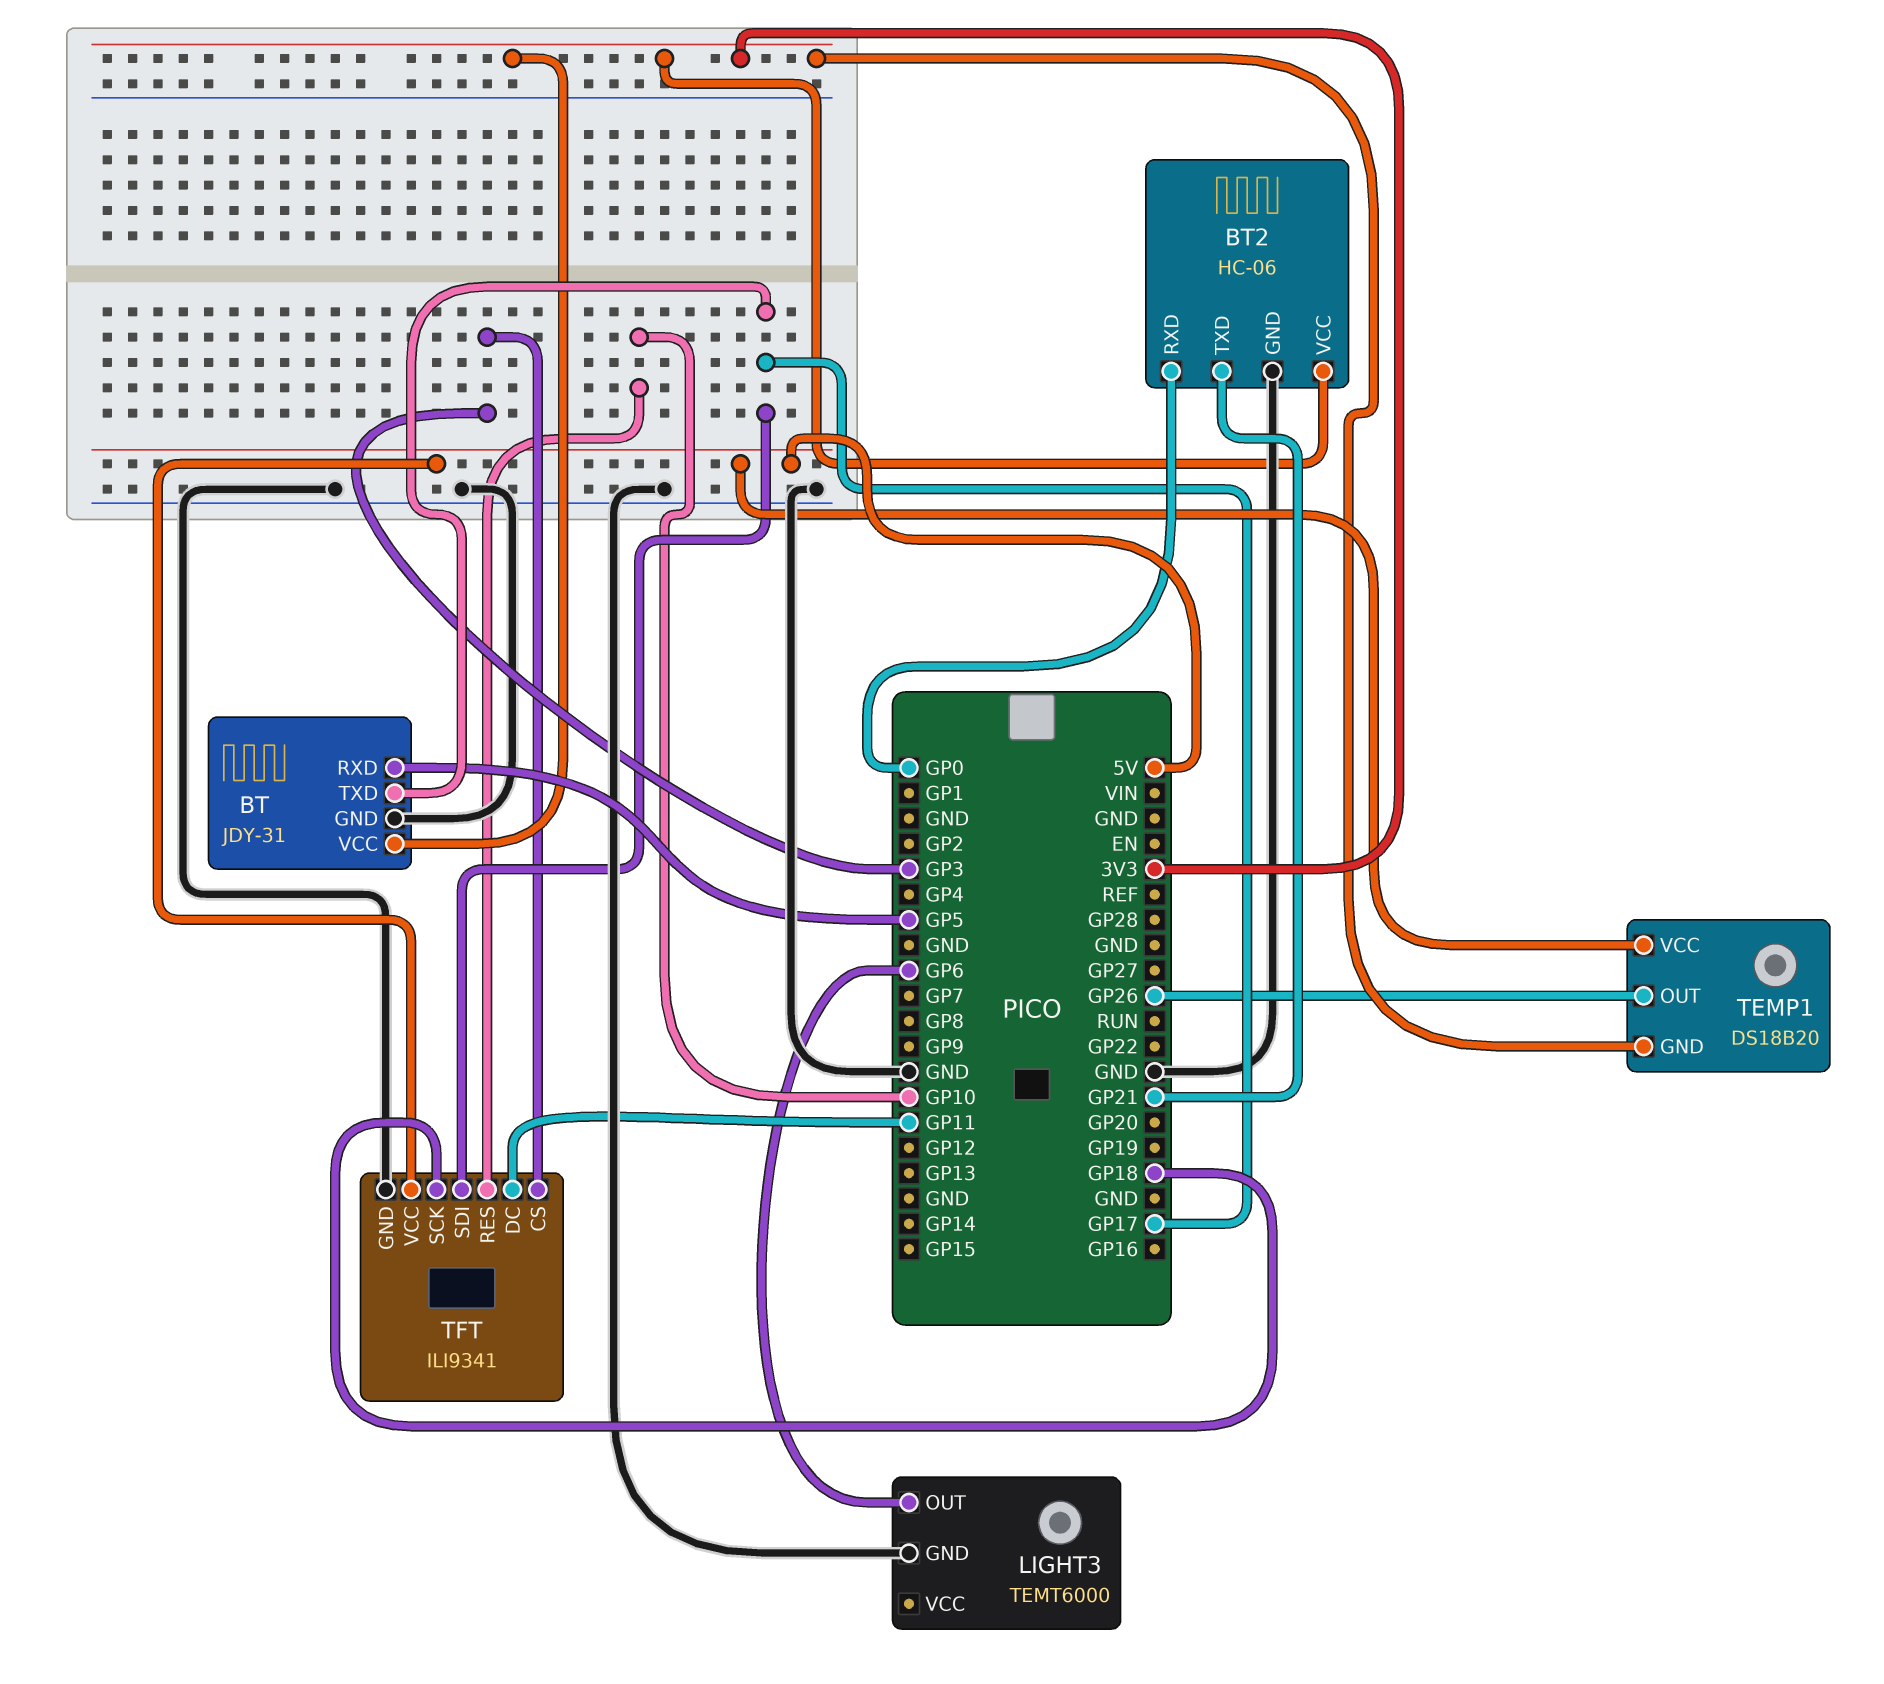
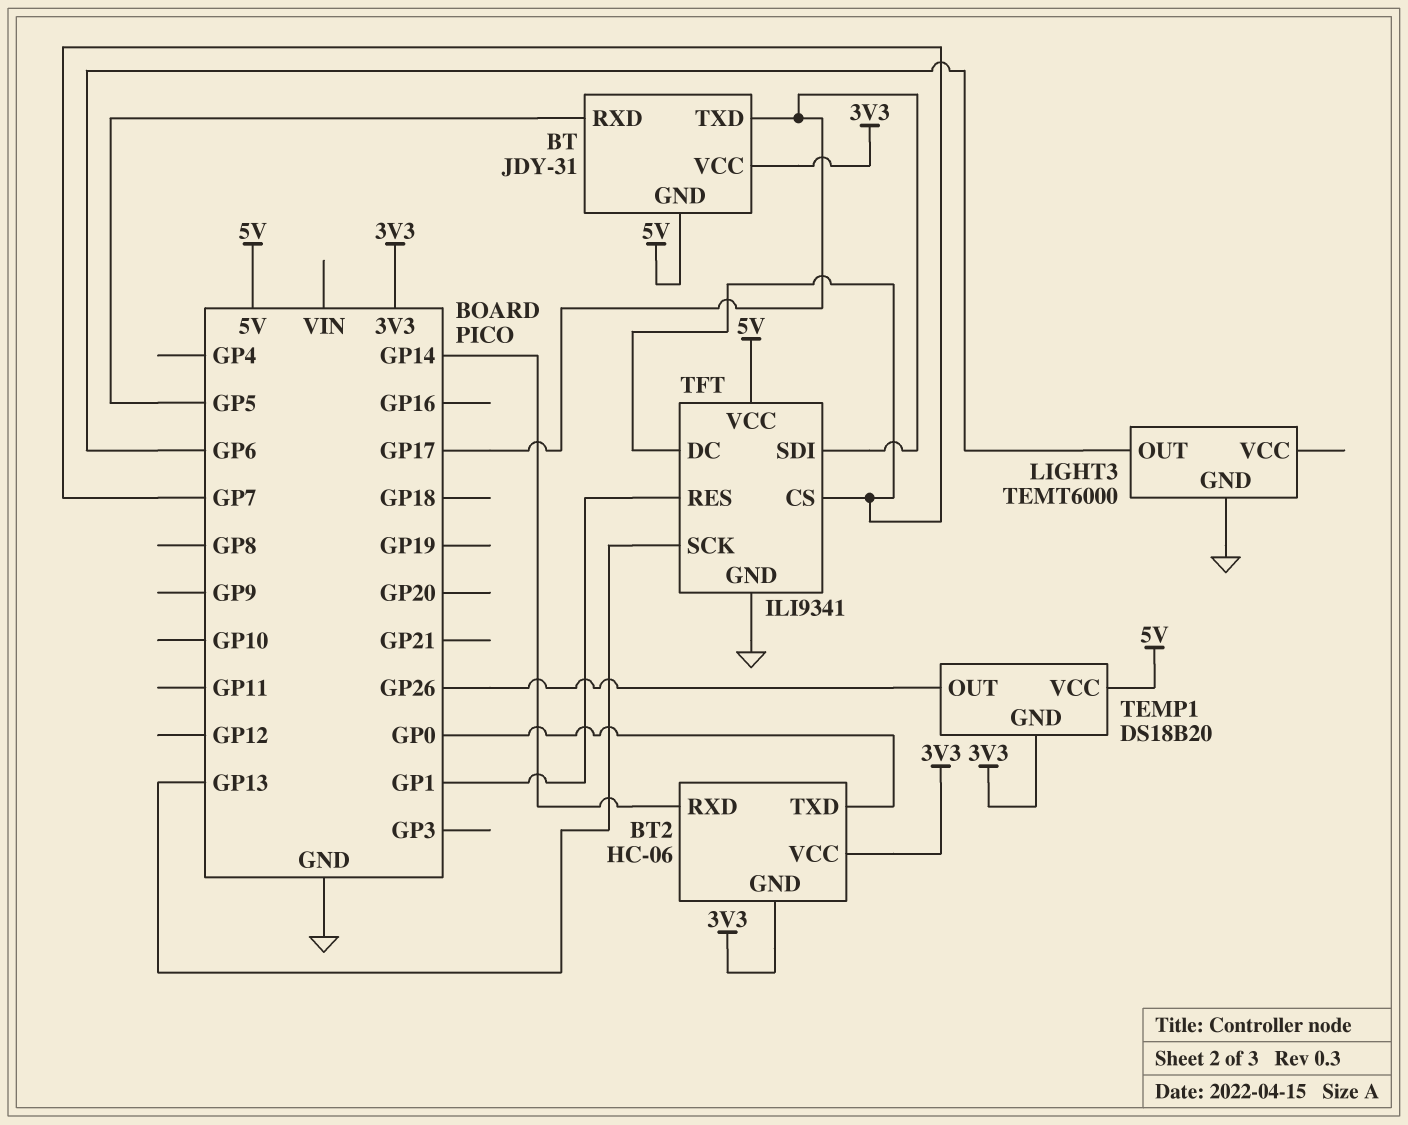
BT pin GND: GND -> 5V
BT2 pin GND: GND -> 3V3
BT2 pin RXD: GP0 -> GP14
BT2 pin TXD: GP21 -> GP0
TFT pin CS: GP3 -> GP7
TFT pin DC: GP11 -> GP7
TFT pin RES: GP10 -> GP1
TFT pin SCK: GP18 -> GP13

